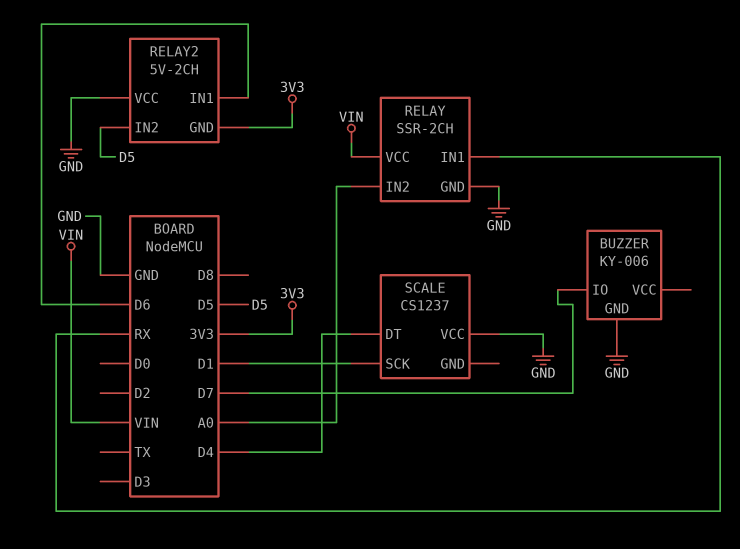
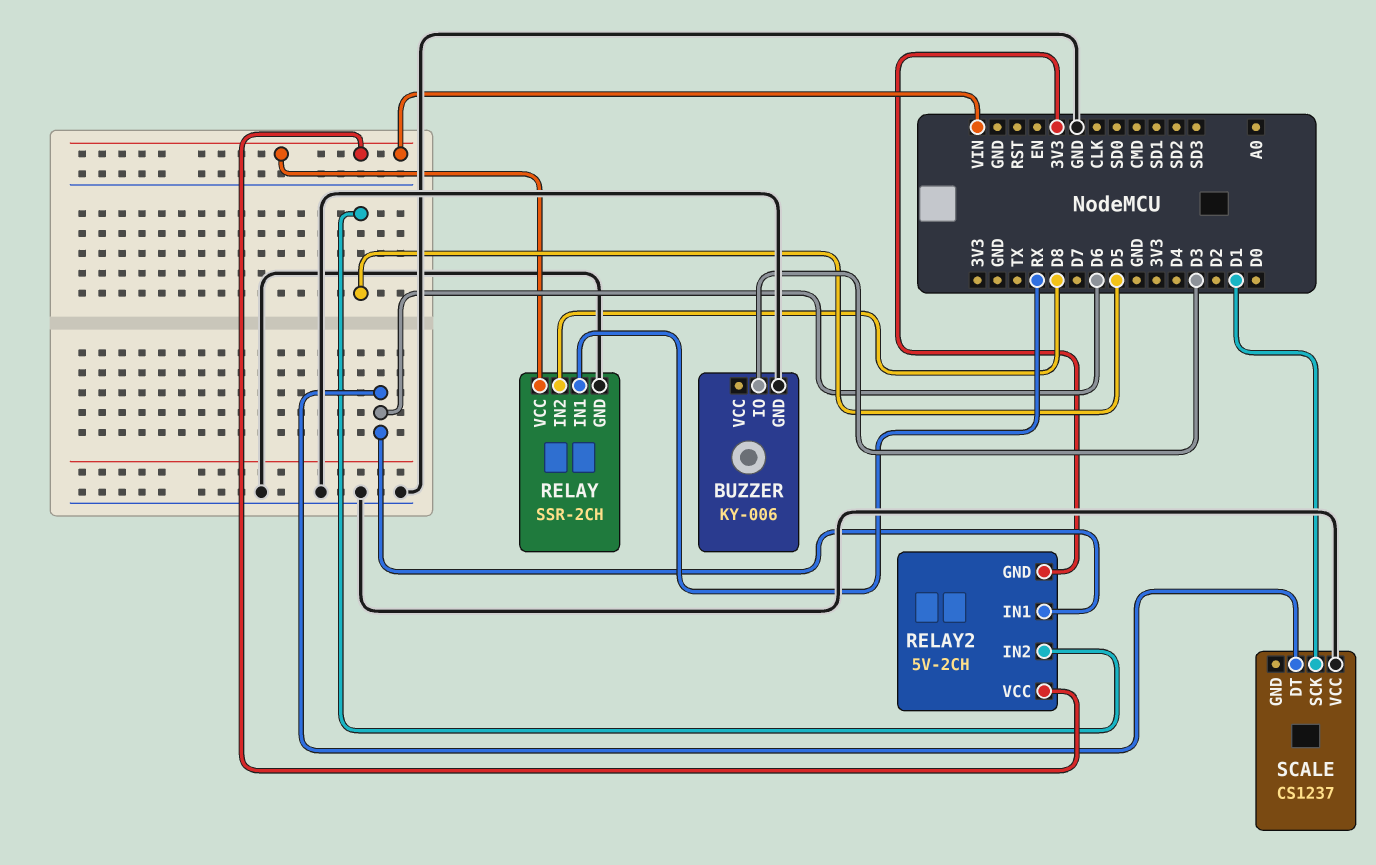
BUZZER pin IO: D7 -> D3
RELAY pin IN2: A0 -> D8
RELAY2 pin VCC: GND -> VIN
SCALE pin DT: D4 -> D6

